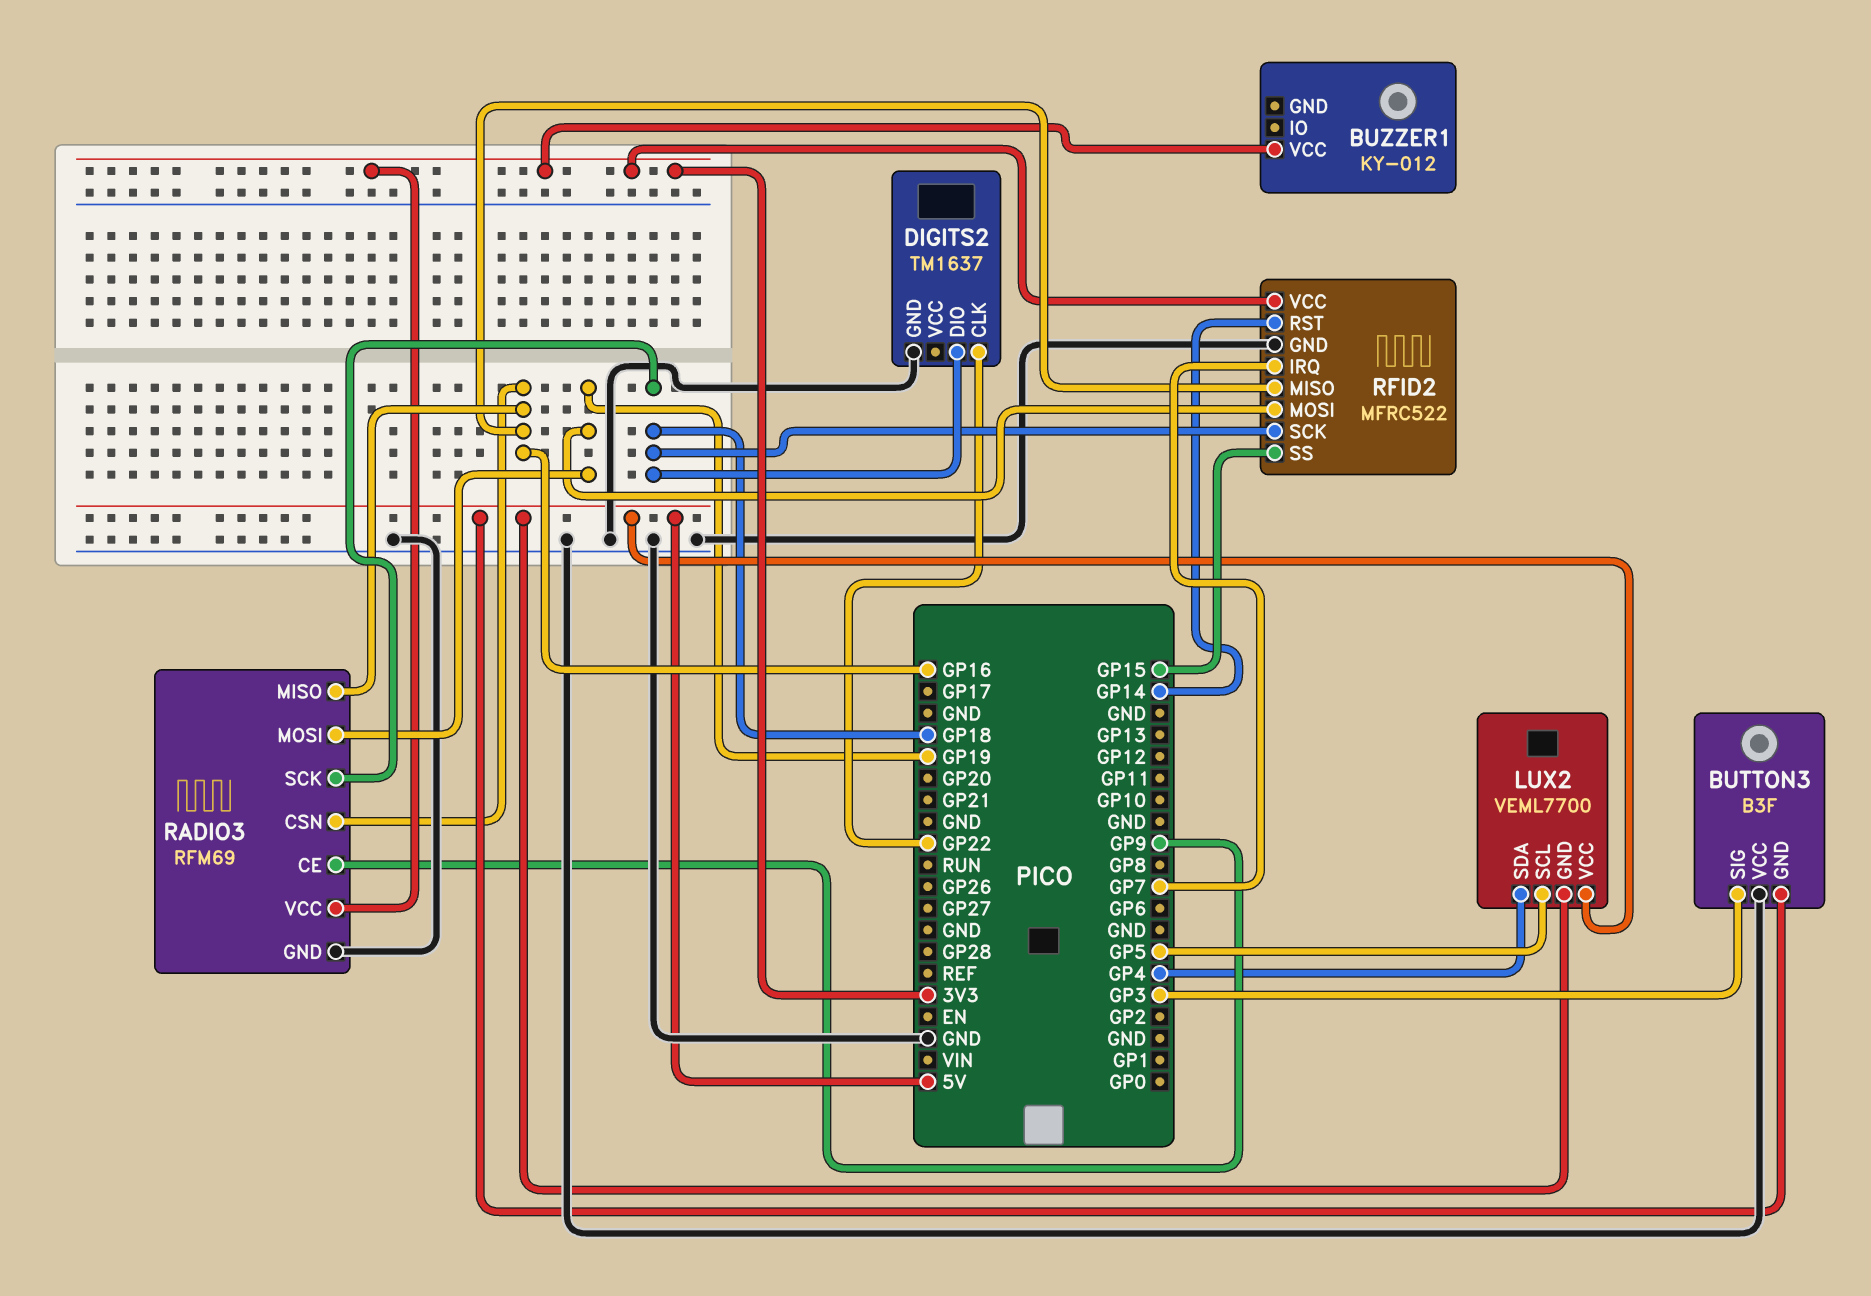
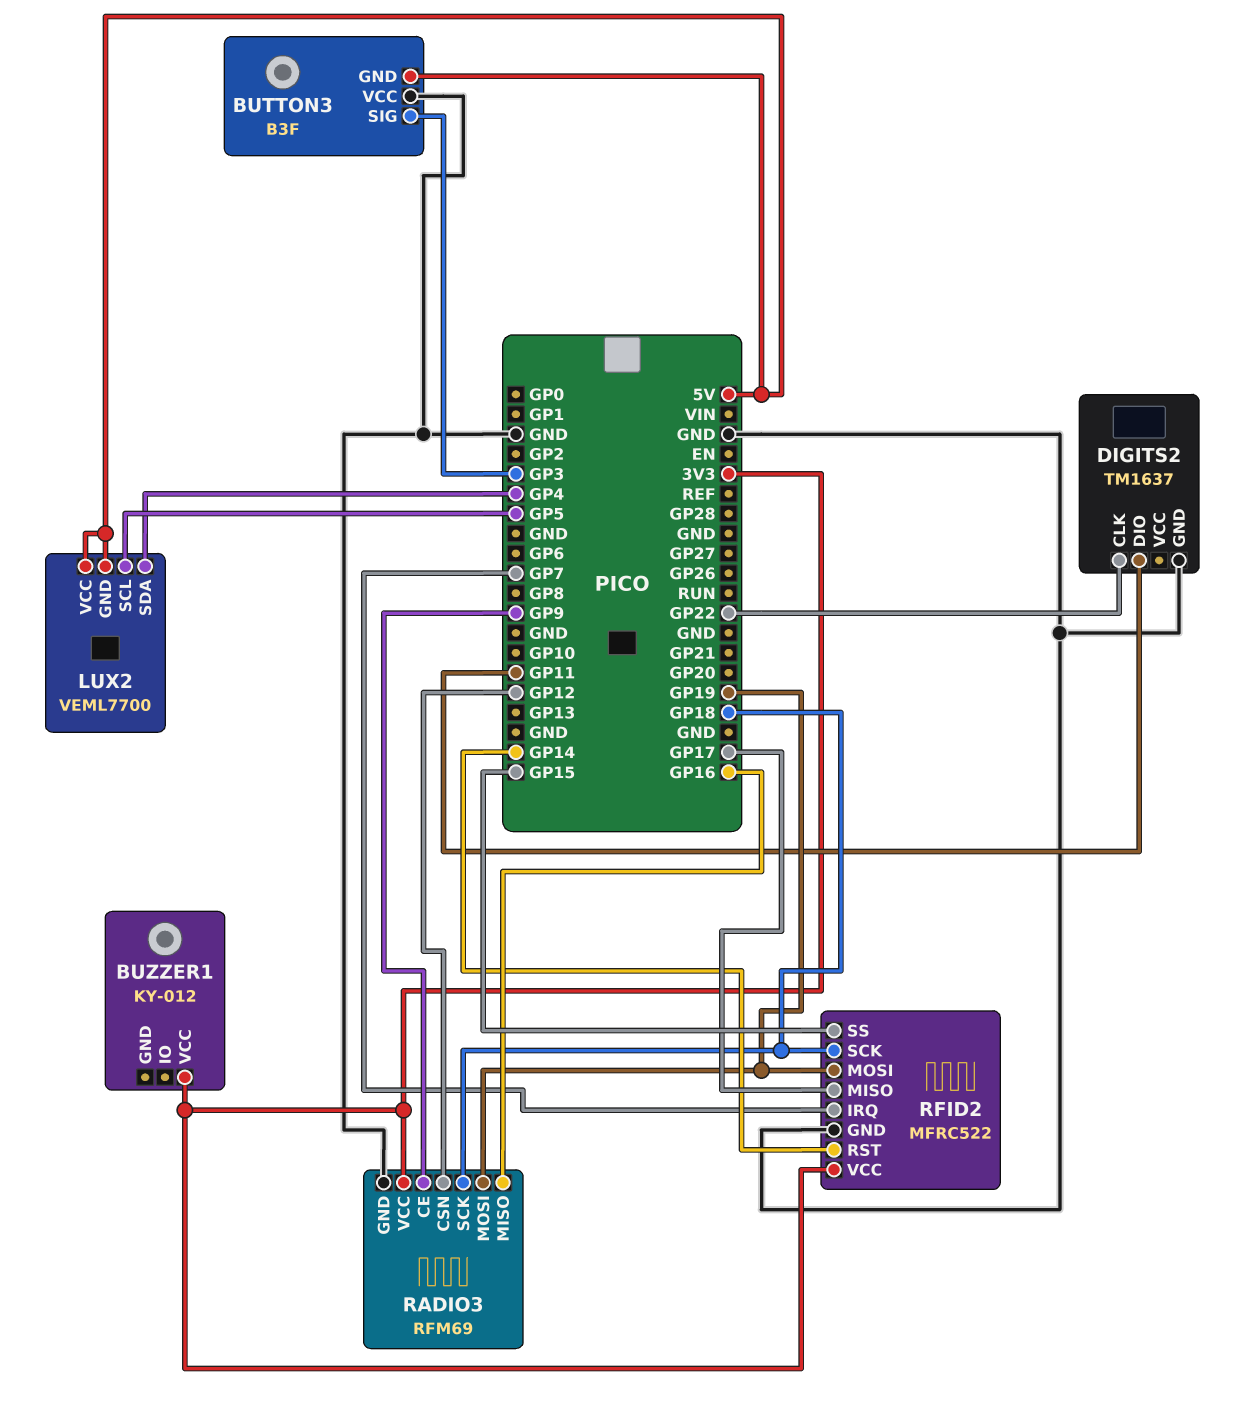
DIGITS2 pin DIO: GP18 -> GP11
RADIO3 pin CSN: GP16 -> GP12
RFID2 pin MISO: GP16 -> GP17

